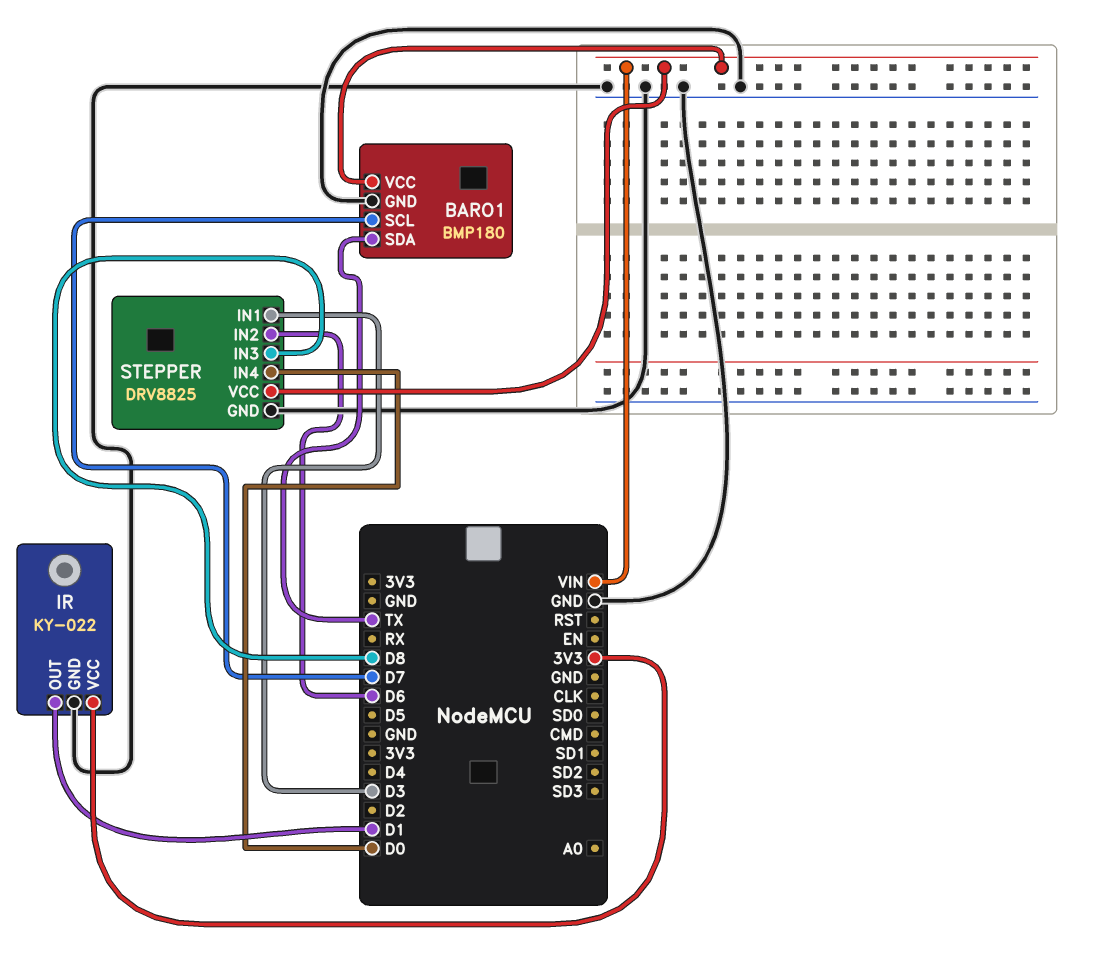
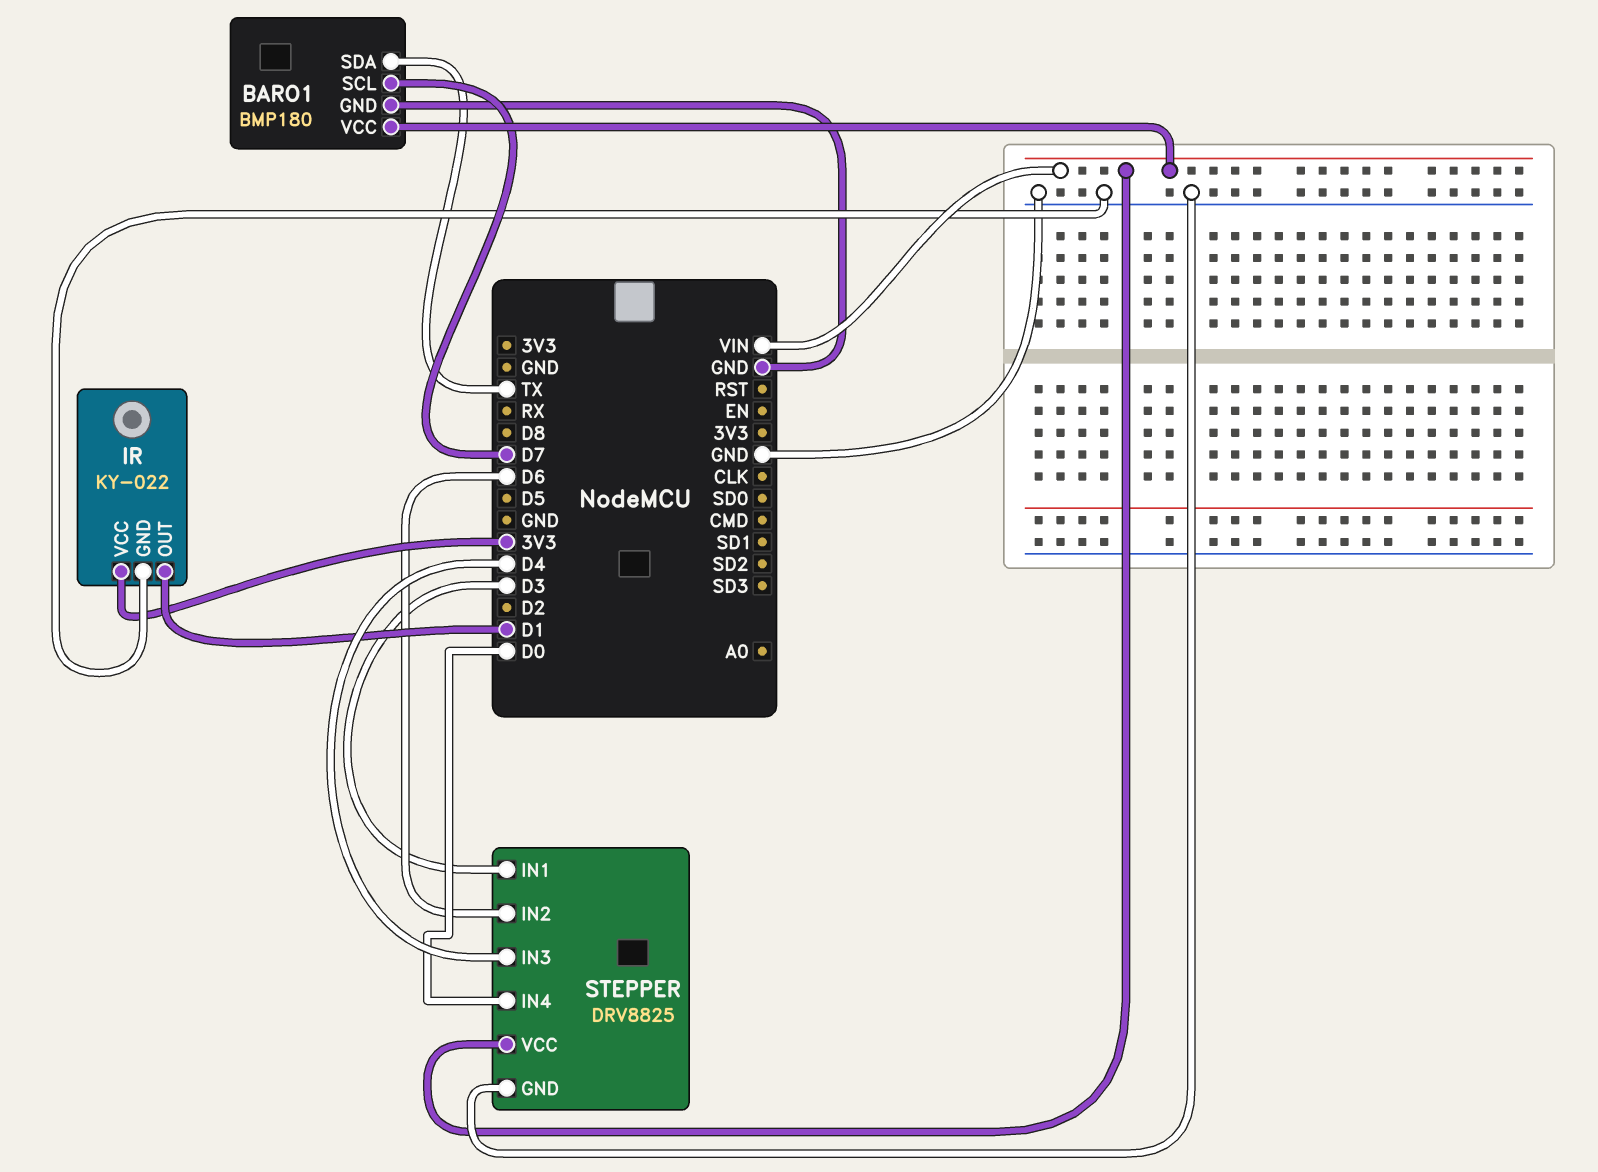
STEPPER pin IN3: D8 -> D4

